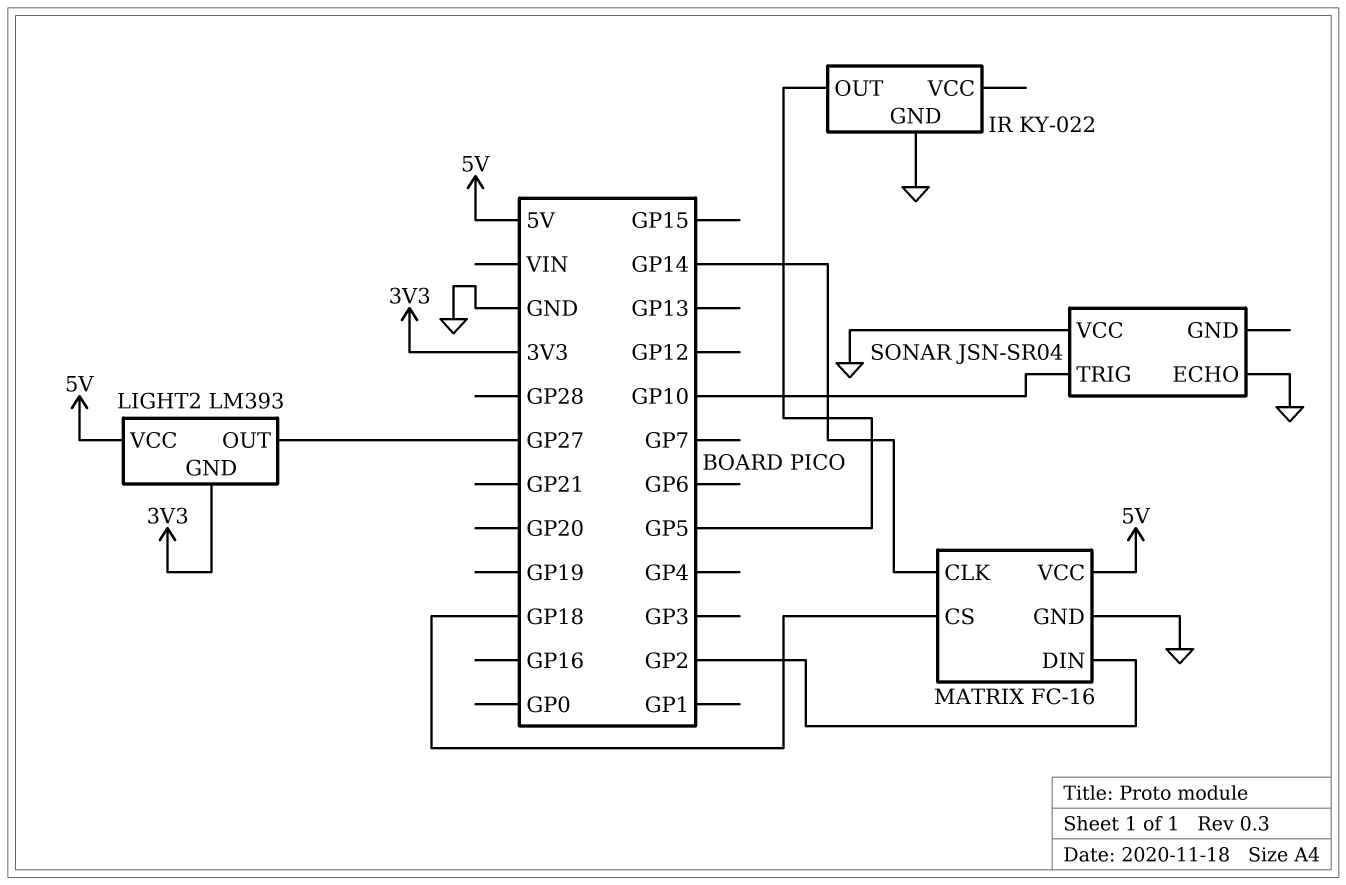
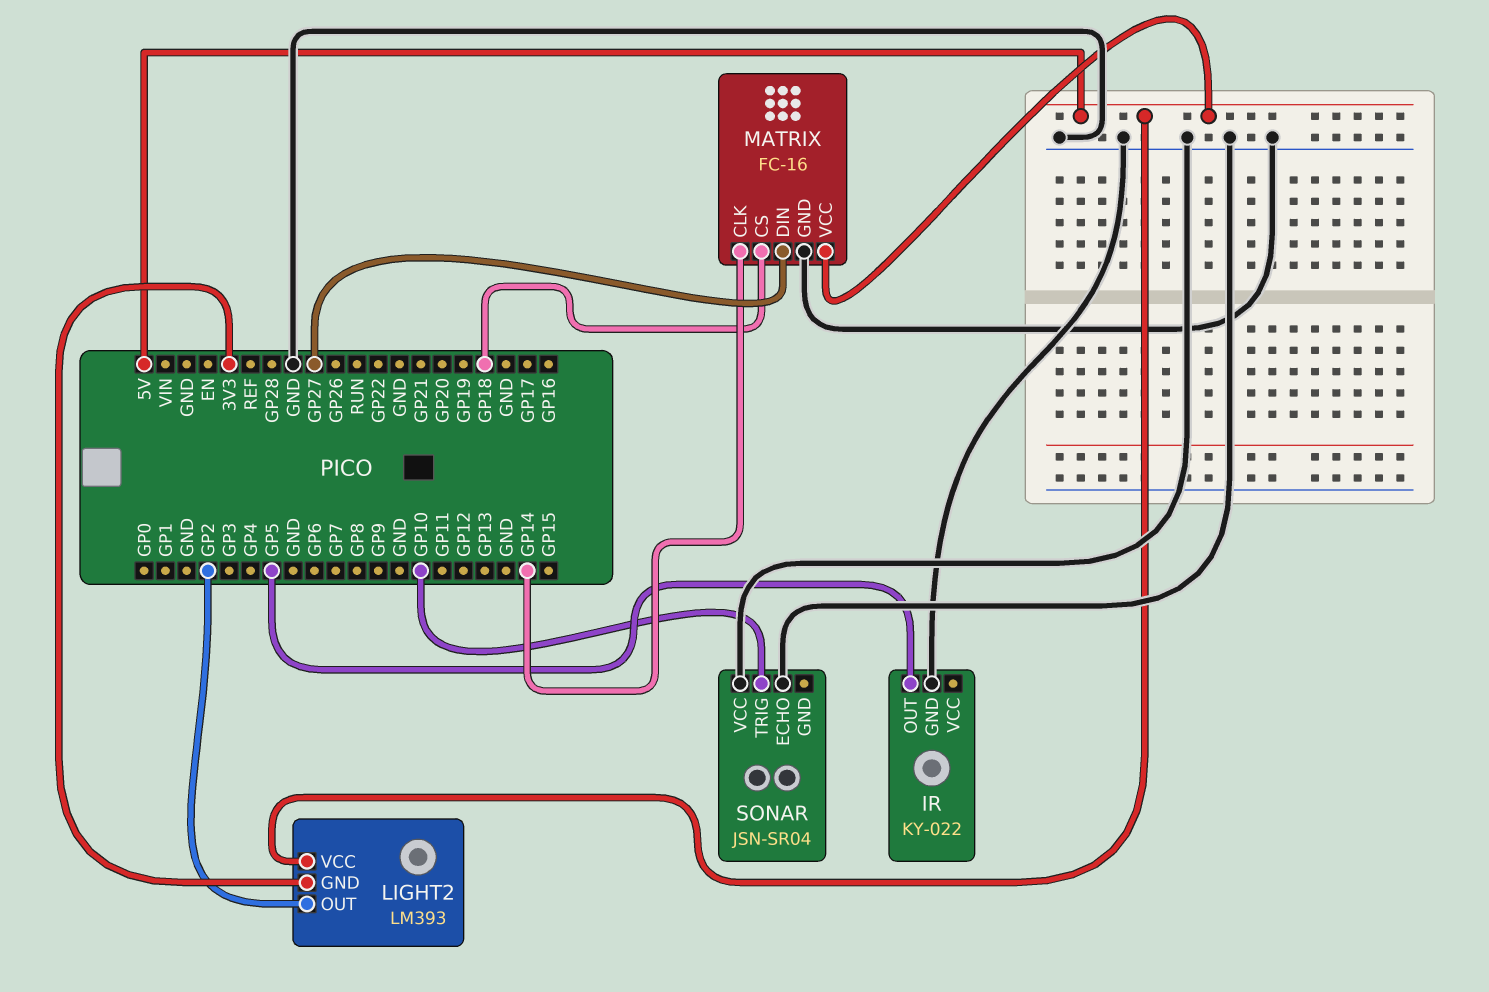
LIGHT2 pin OUT: GP27 -> GP2
MATRIX pin DIN: GP2 -> GP27

